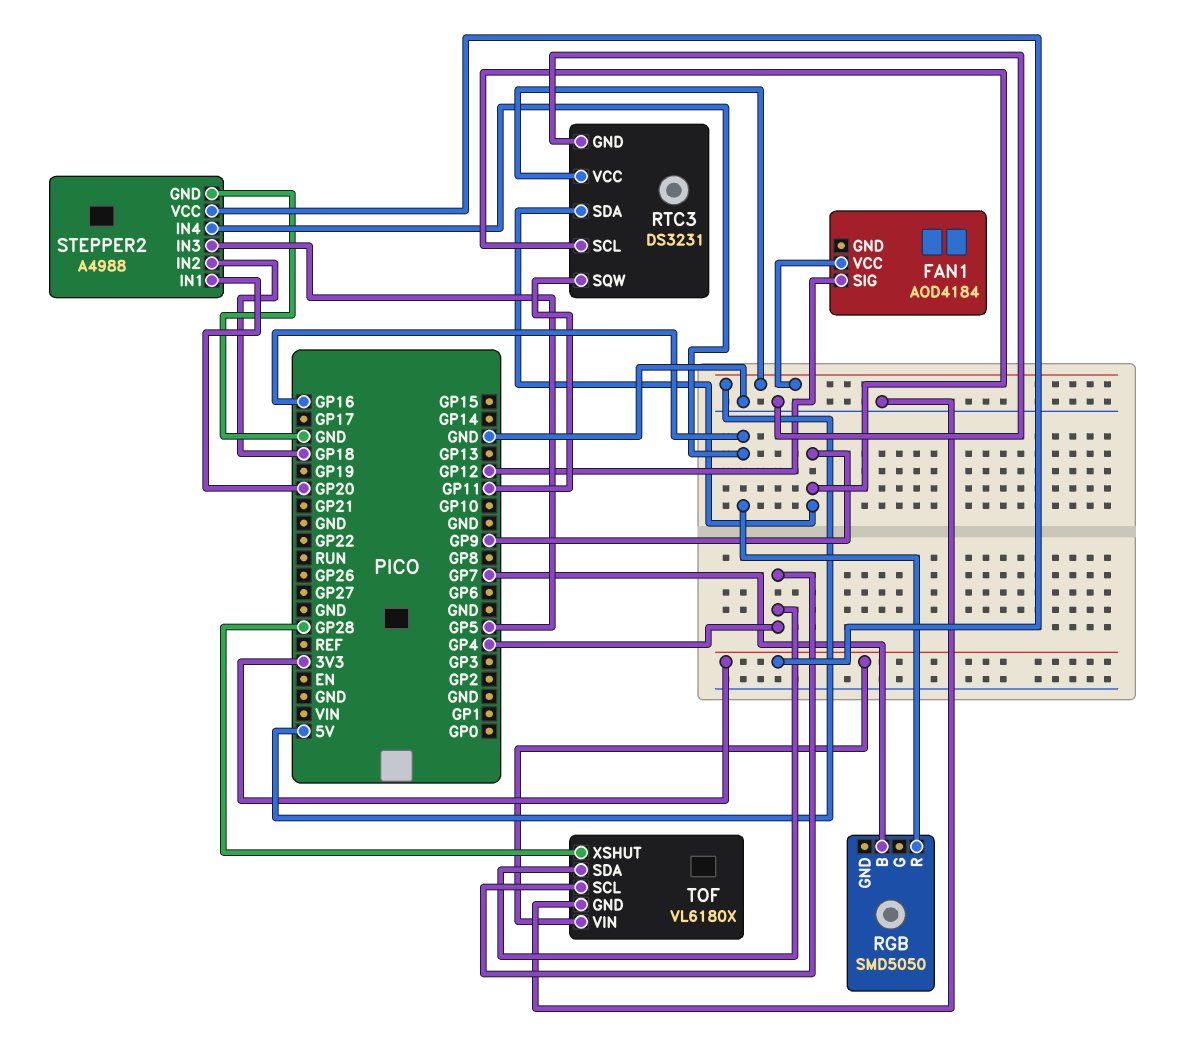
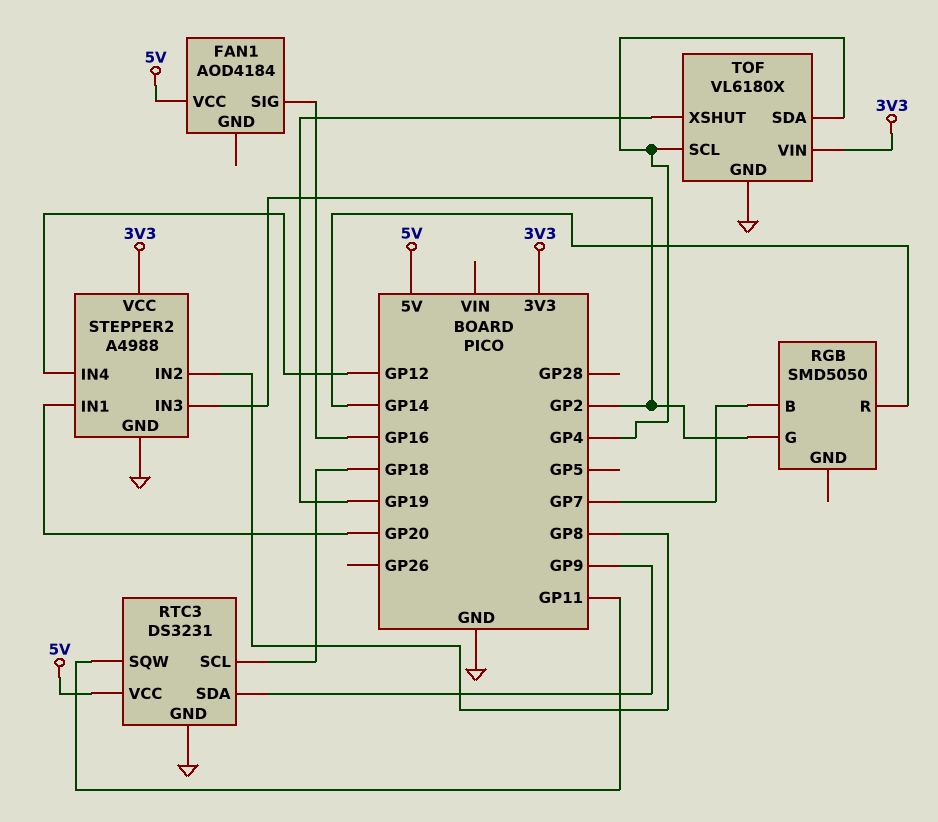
FAN1 pin SIG: GP12 -> GP16
RGB pin G: none -> GP2
RGB pin R: GP16 -> GP14
RTC3 pin SCL: GP9 -> GP18
STEPPER2 pin IN2: GP18 -> GP8
STEPPER2 pin IN3: GP5 -> GP2
STEPPER2 pin IN4: GP16 -> GP12
TOF pin XSHUT: GP28 -> GP19

